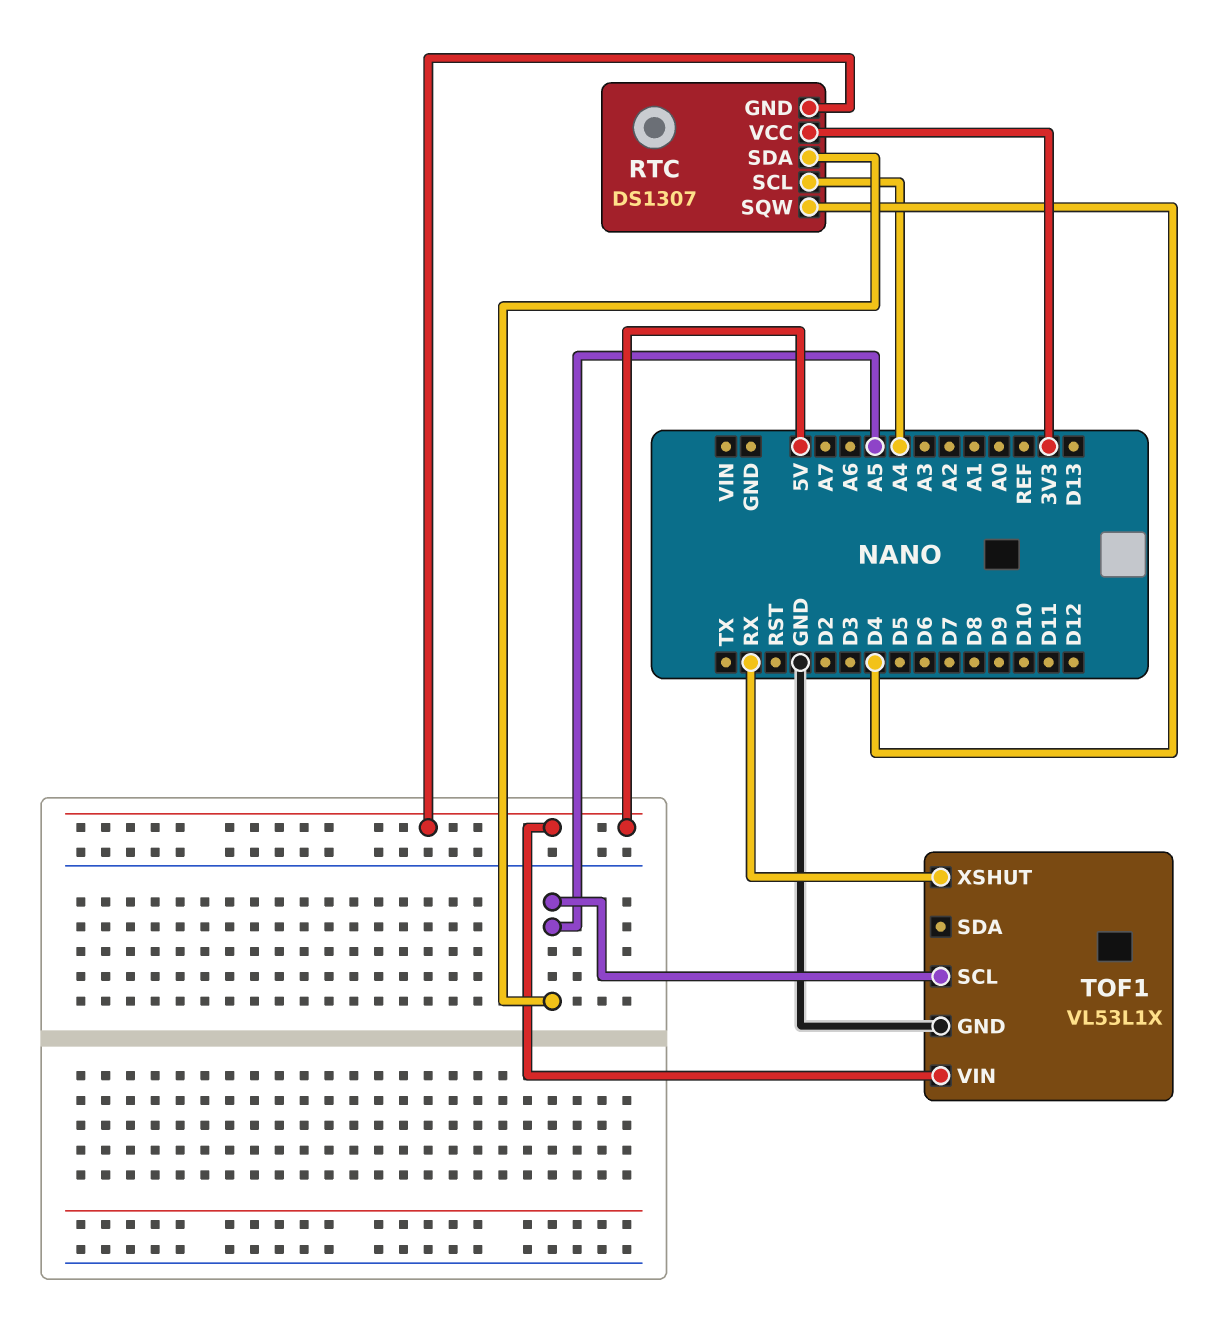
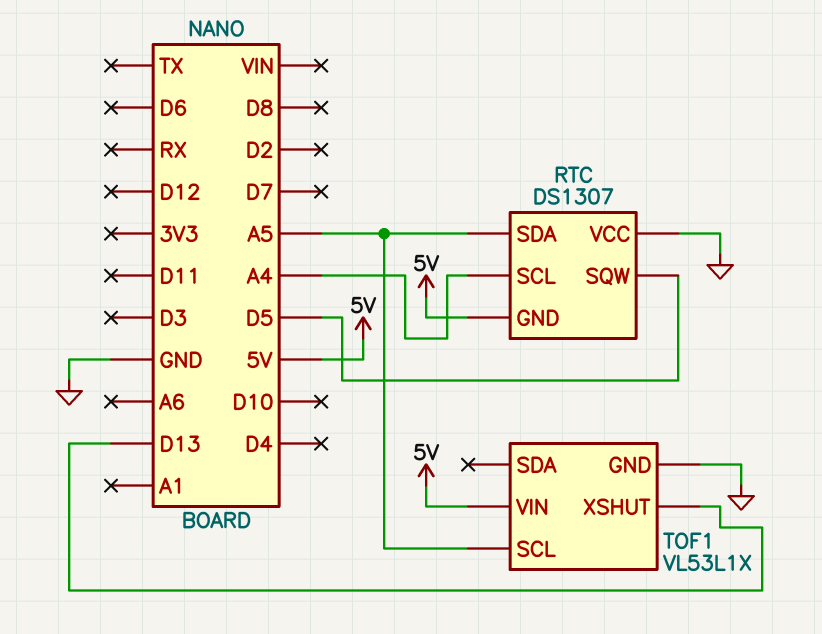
RTC pin SQW: D4 -> D5
RTC pin VCC: 3V3 -> GND
TOF1 pin XSHUT: RX -> D13

